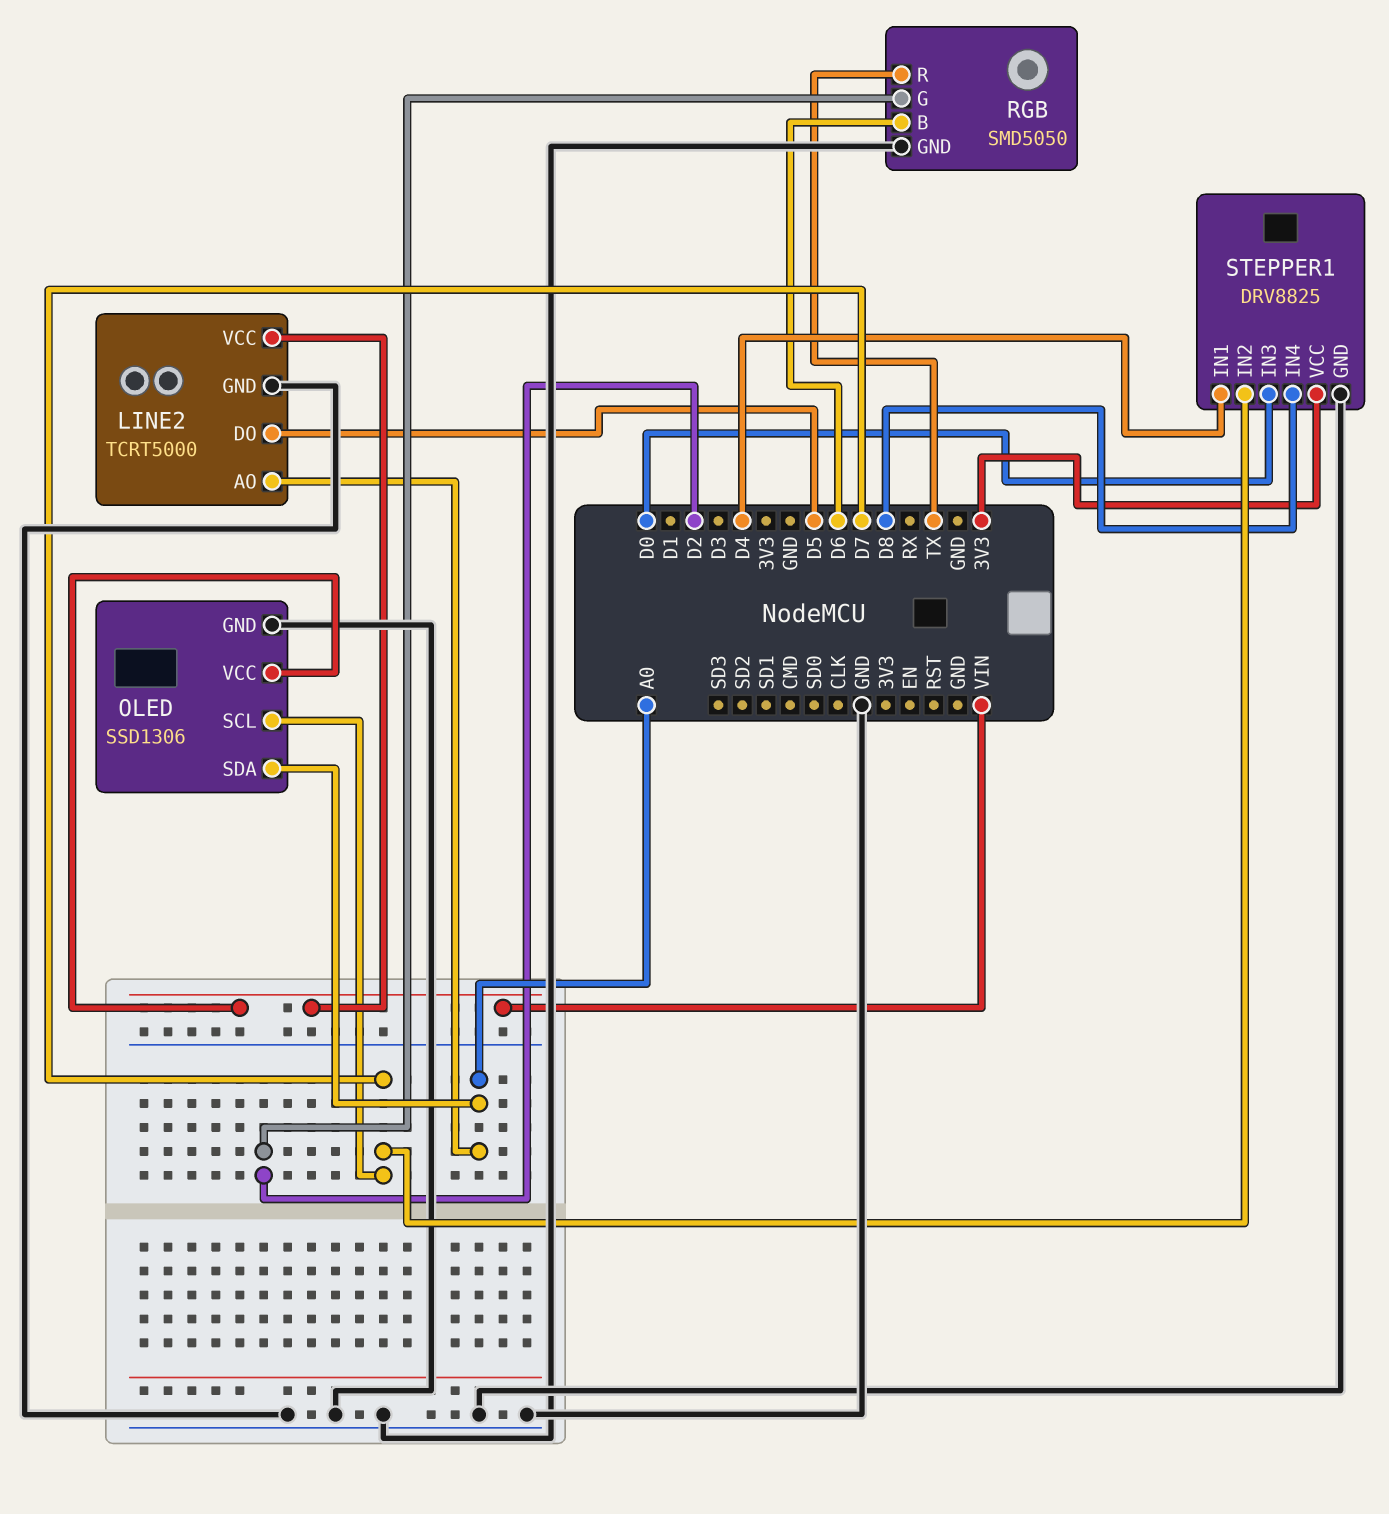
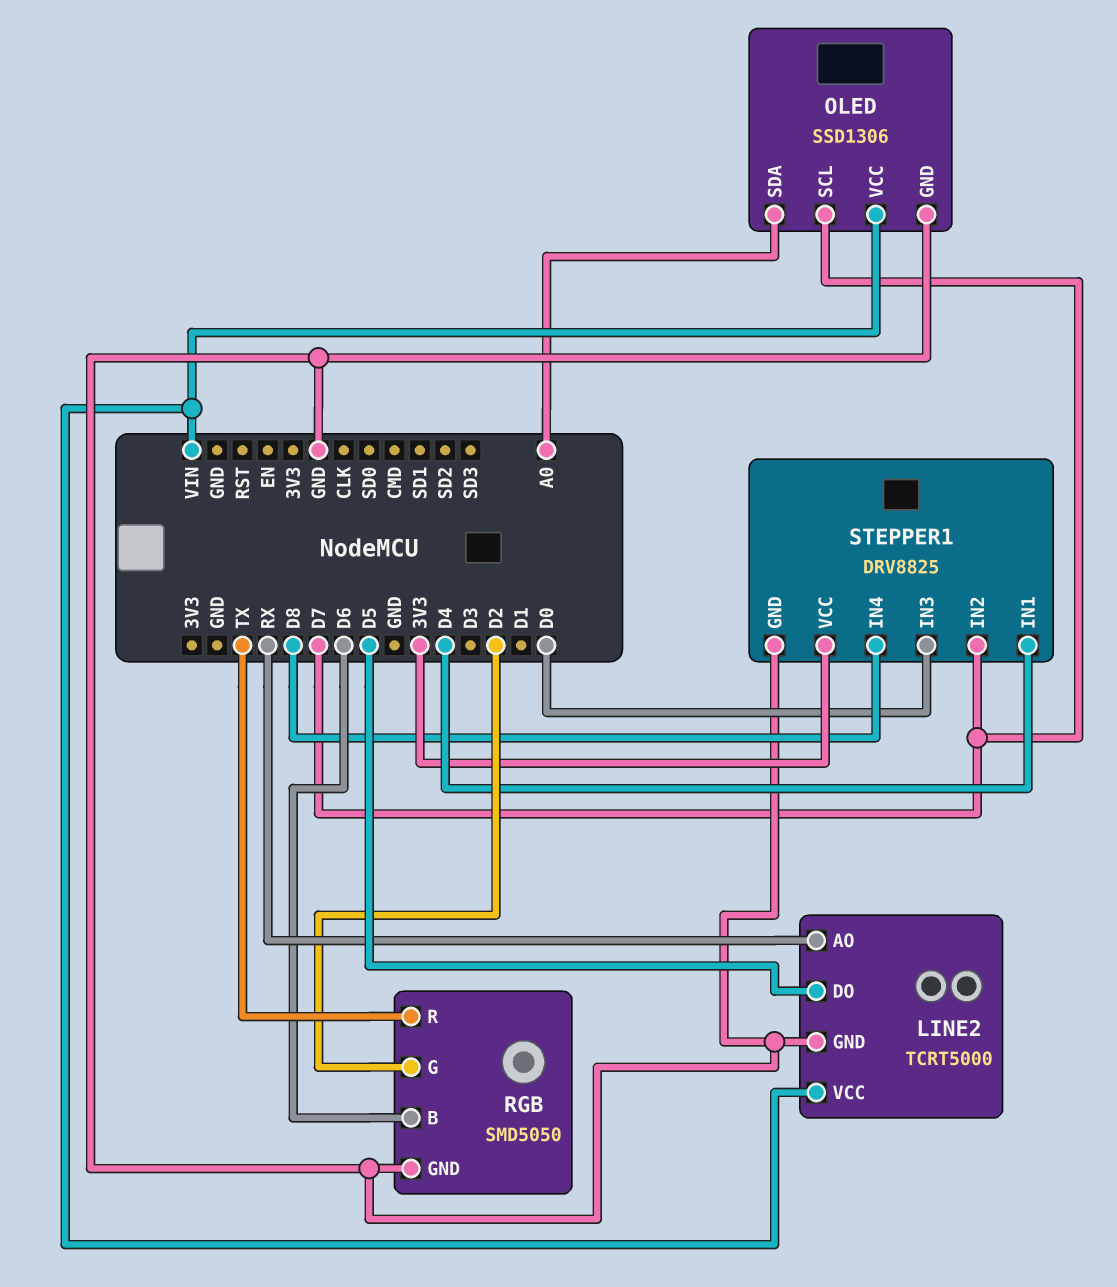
LINE2 pin AO: A0 -> RX

